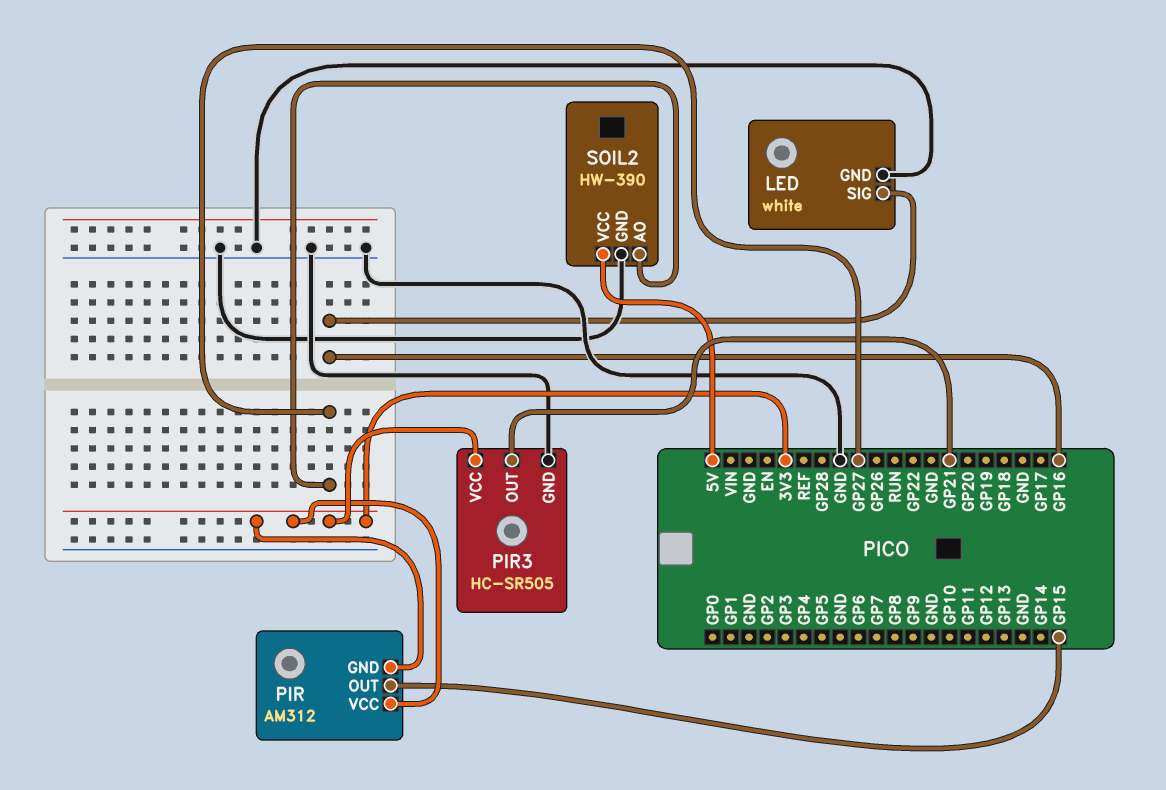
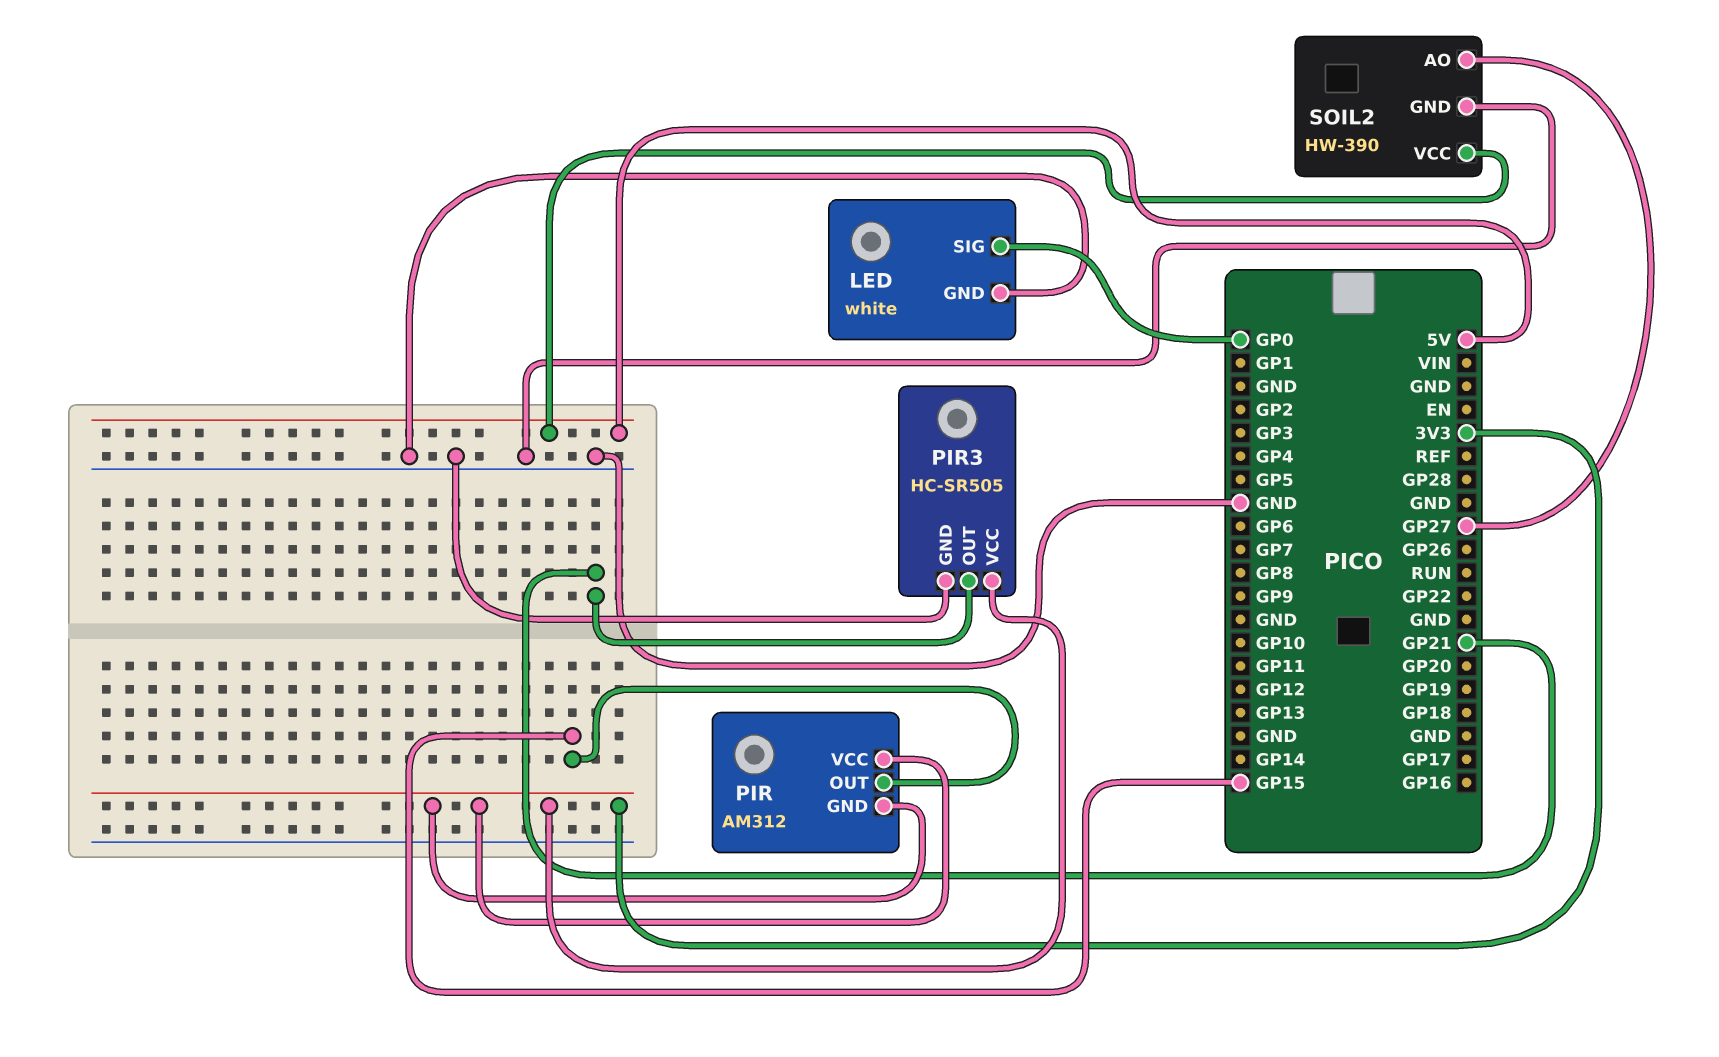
LED pin SIG: GP16 -> GP0

